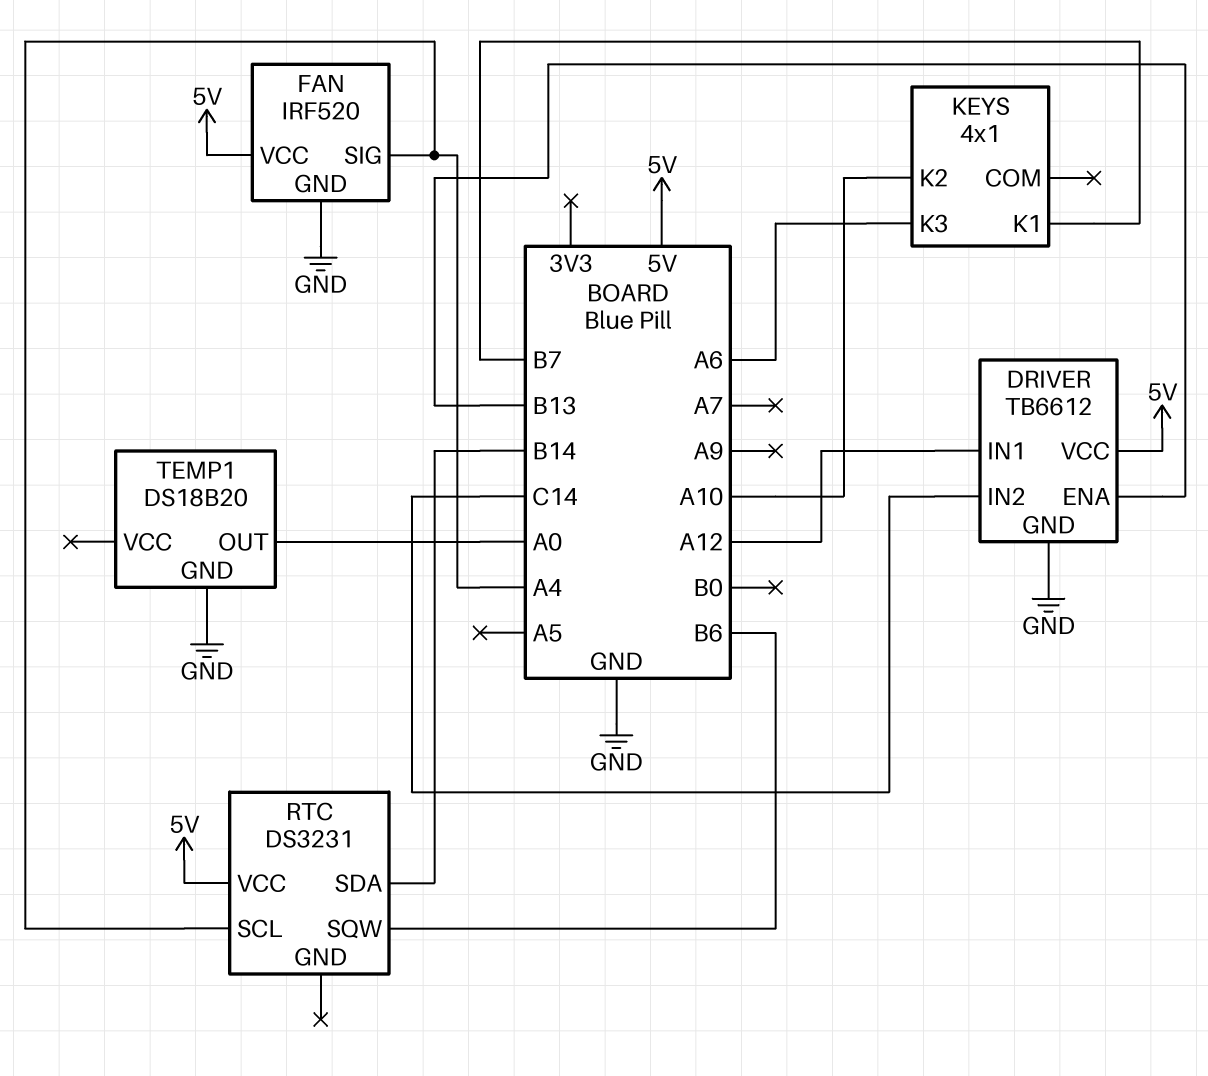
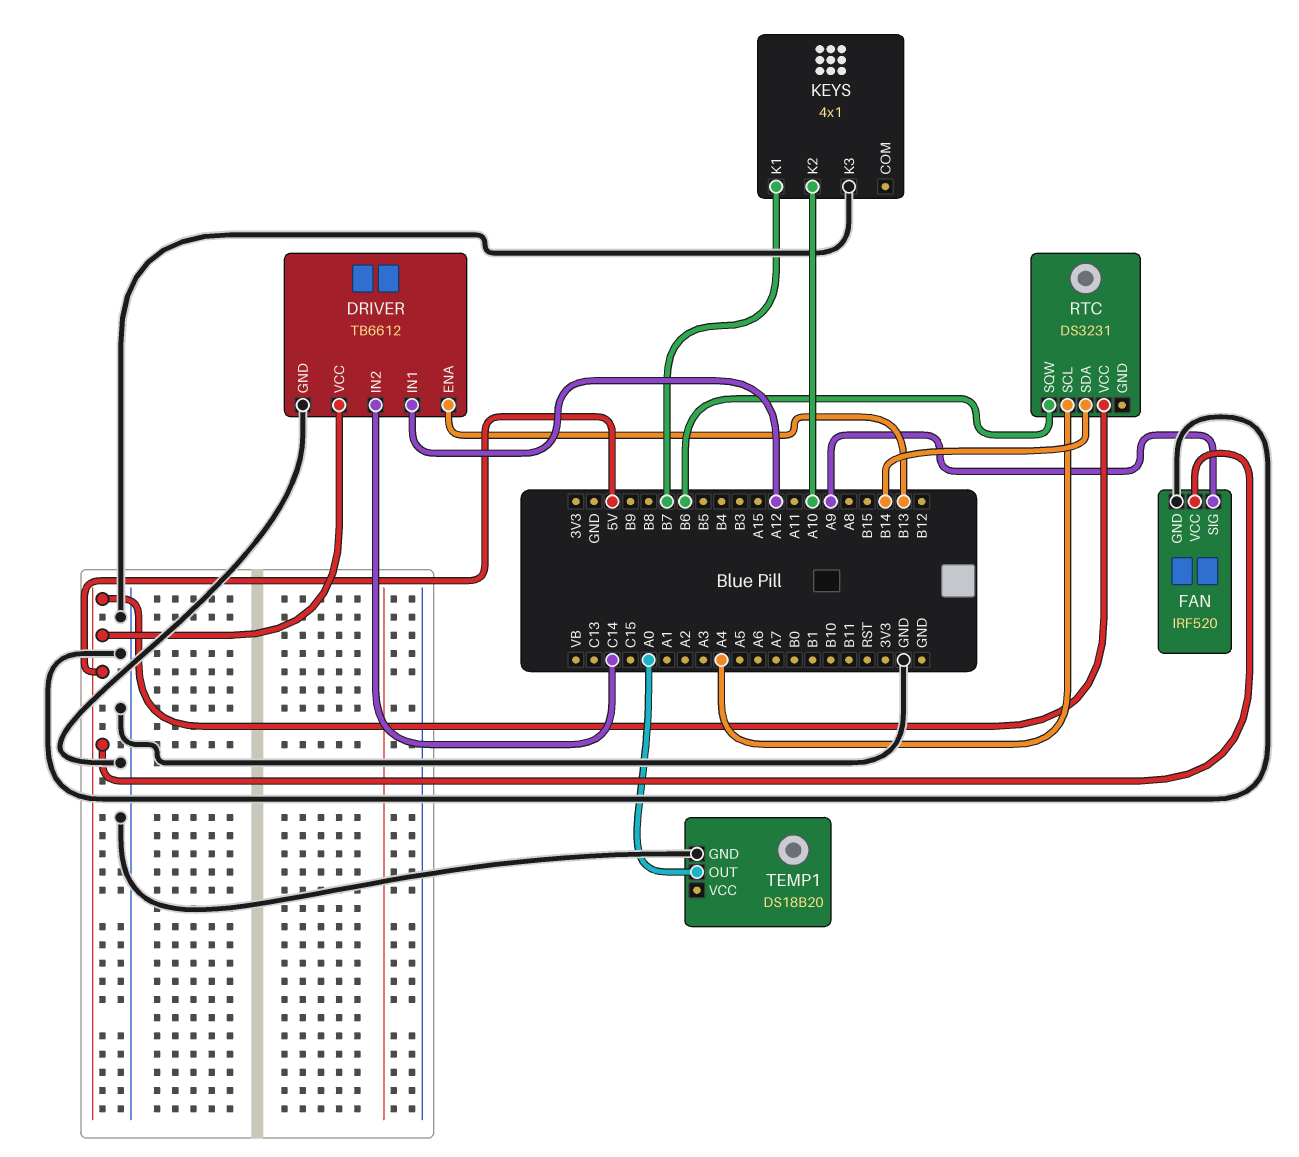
FAN pin SIG: A4 -> A9
KEYS pin K3: A6 -> GND

